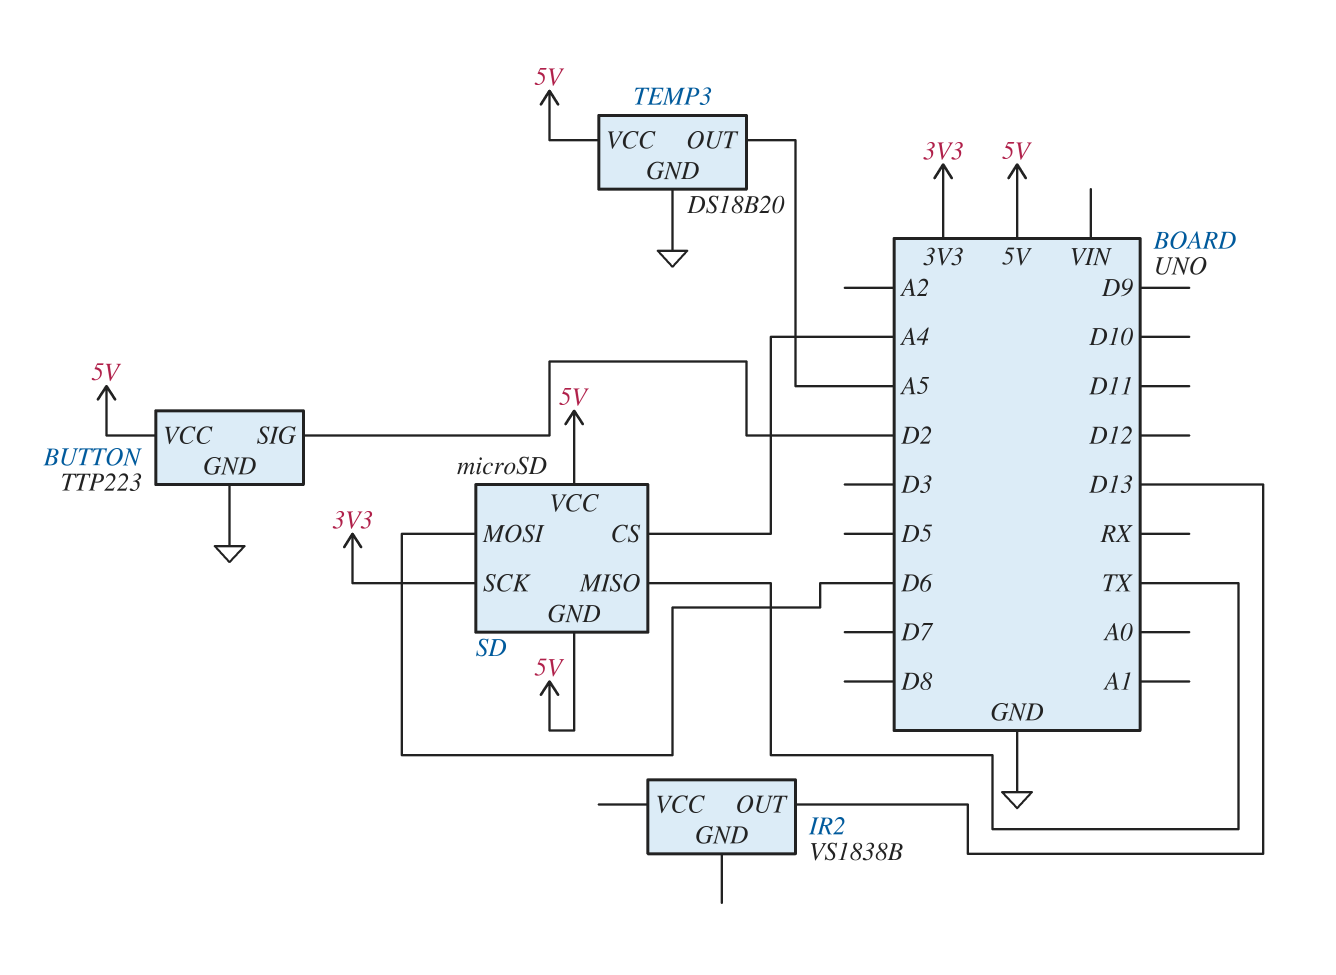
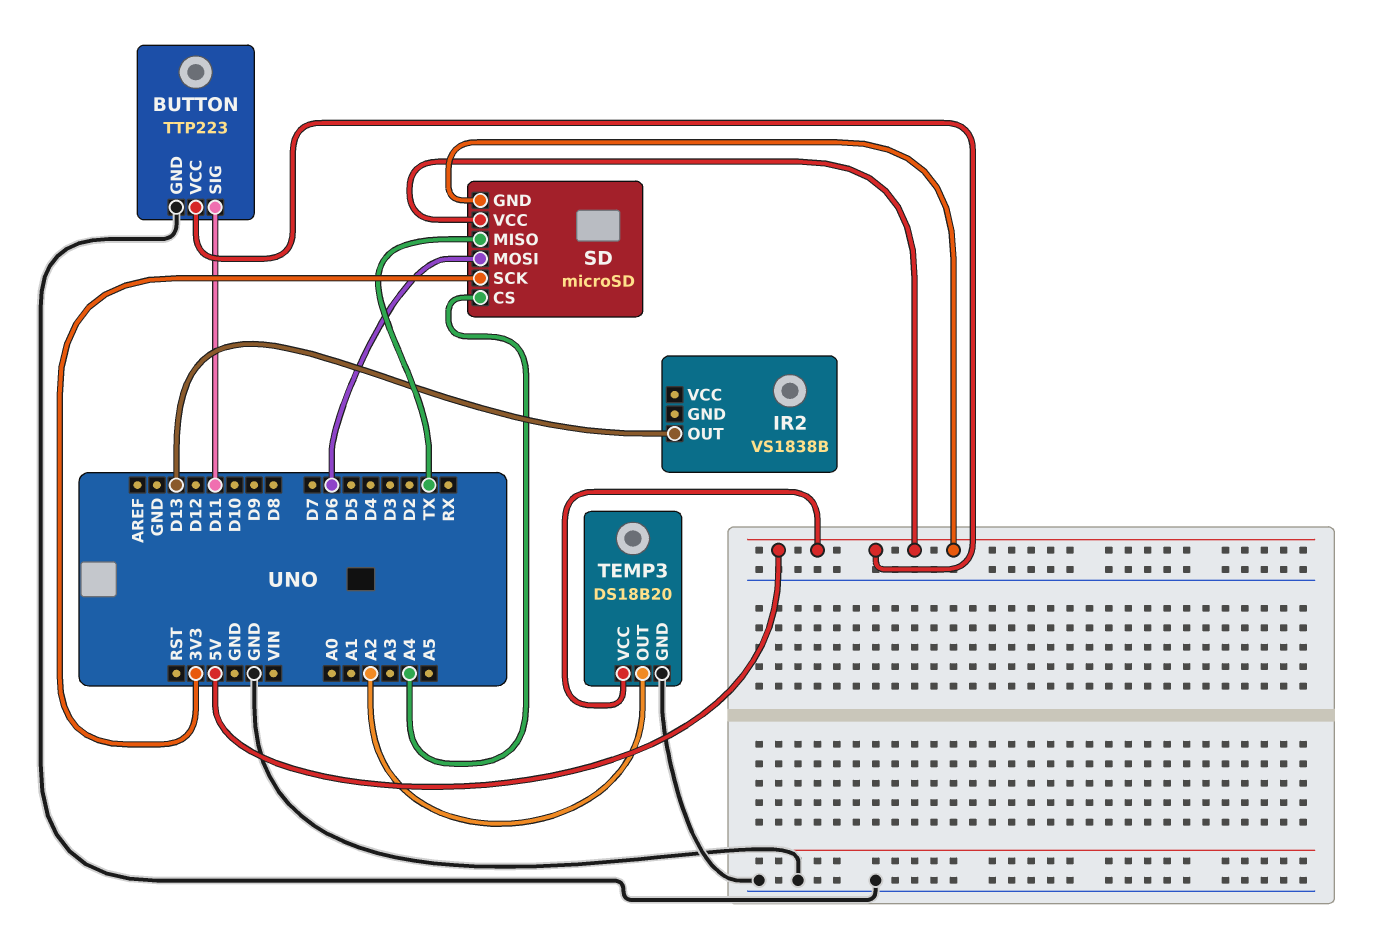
BUTTON pin SIG: D2 -> D11
TEMP3 pin OUT: A5 -> A2

